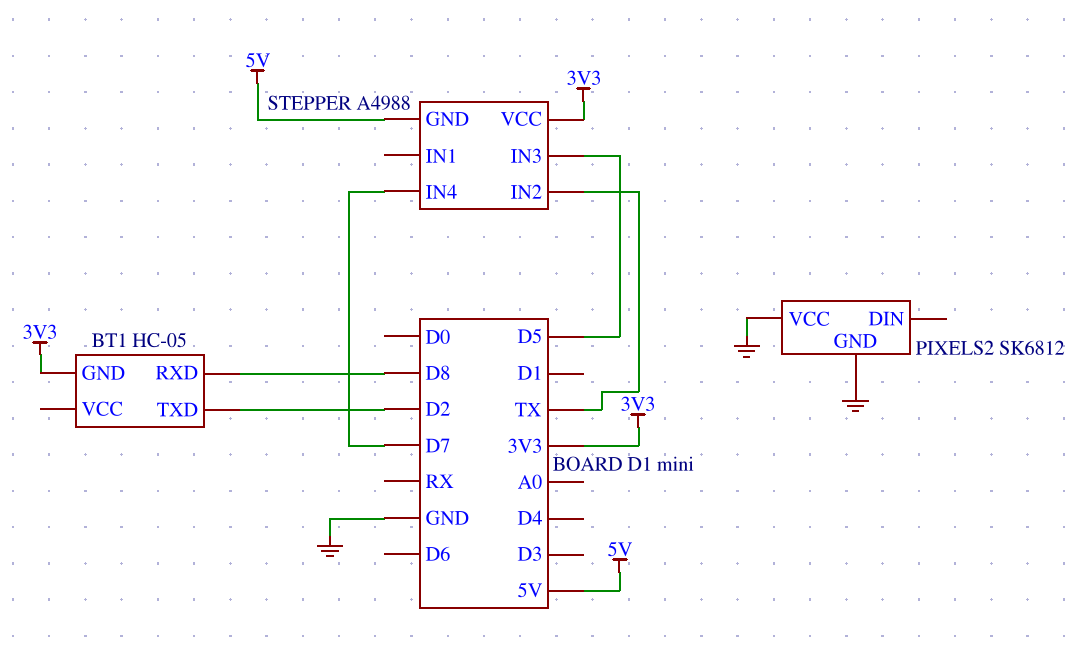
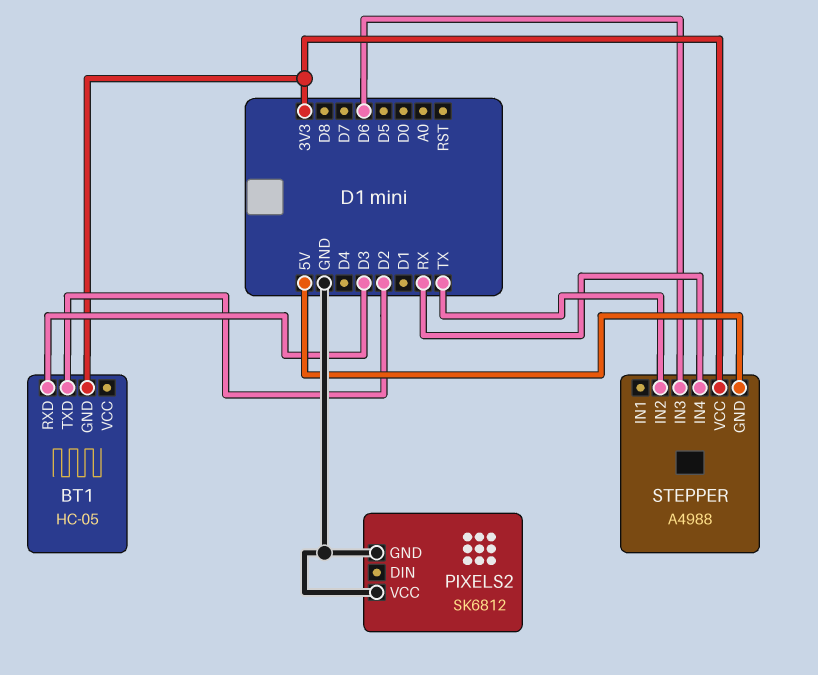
BT1 pin RXD: D8 -> D3
STEPPER pin IN3: D5 -> D6
STEPPER pin IN4: D7 -> RX

